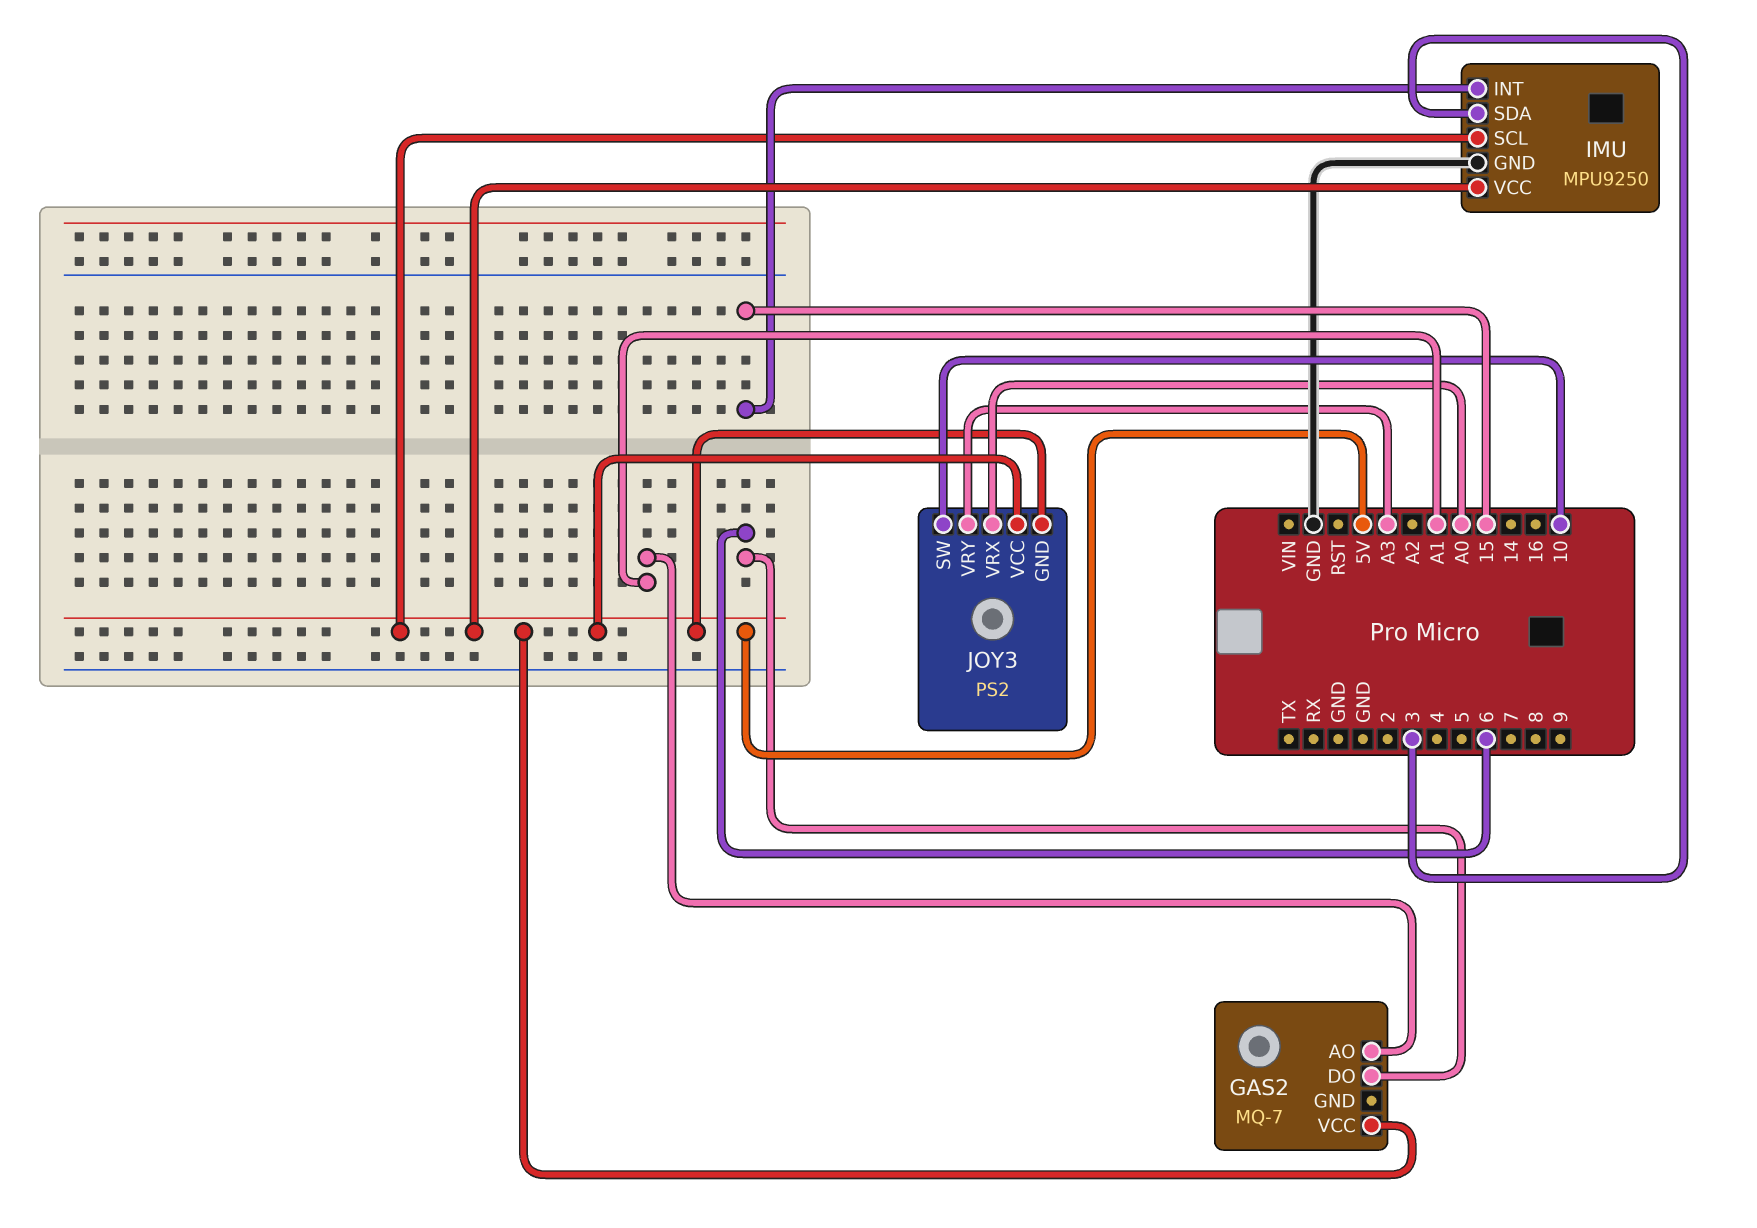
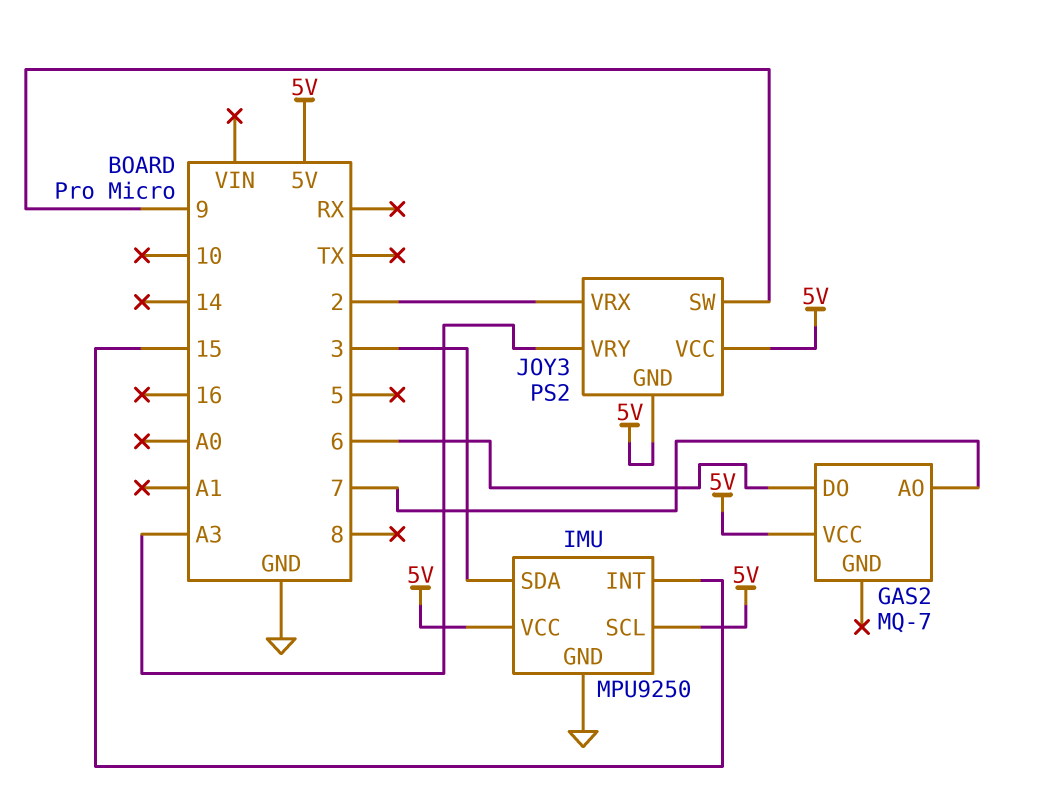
GAS2 pin AO: A1 -> 7
JOY3 pin SW: 10 -> 9
JOY3 pin VRX: A0 -> 2

